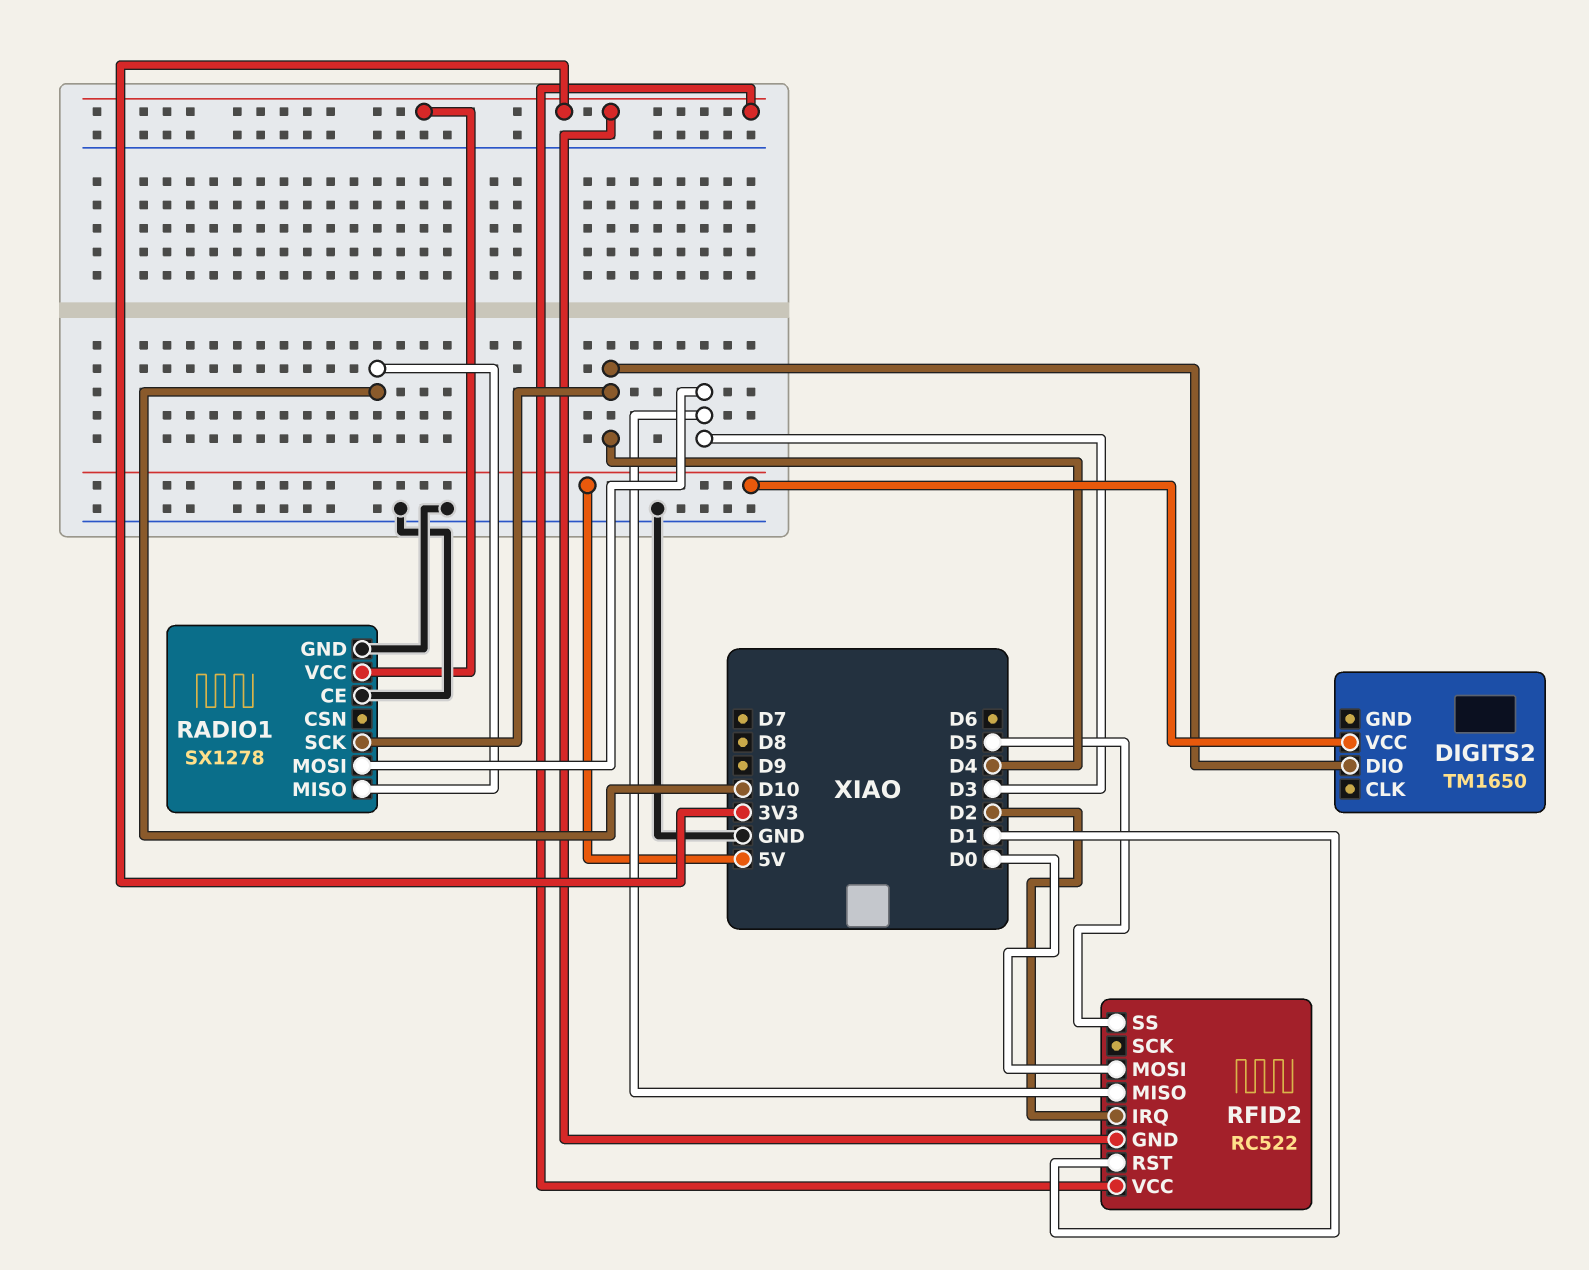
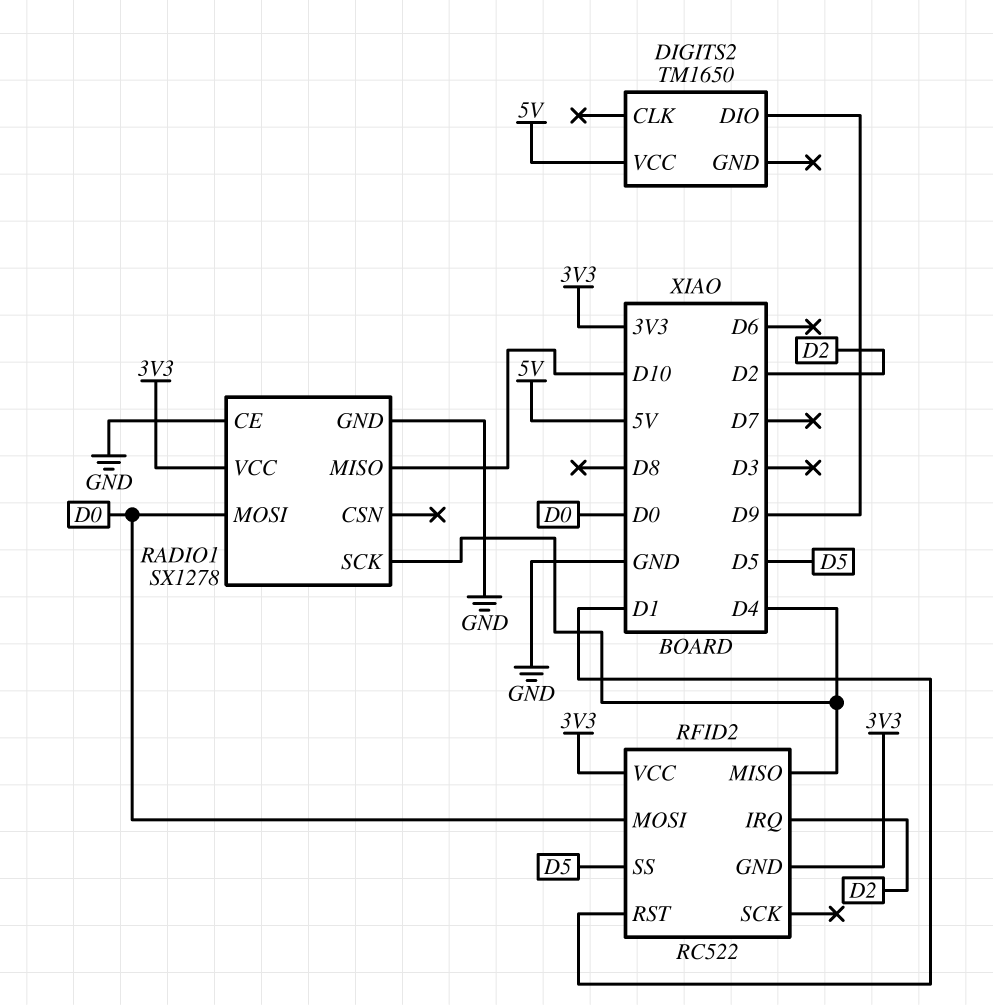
DIGITS2 pin DIO: D4 -> D9
RADIO1 pin MOSI: D3 -> D0
RFID2 pin MISO: D3 -> D4

